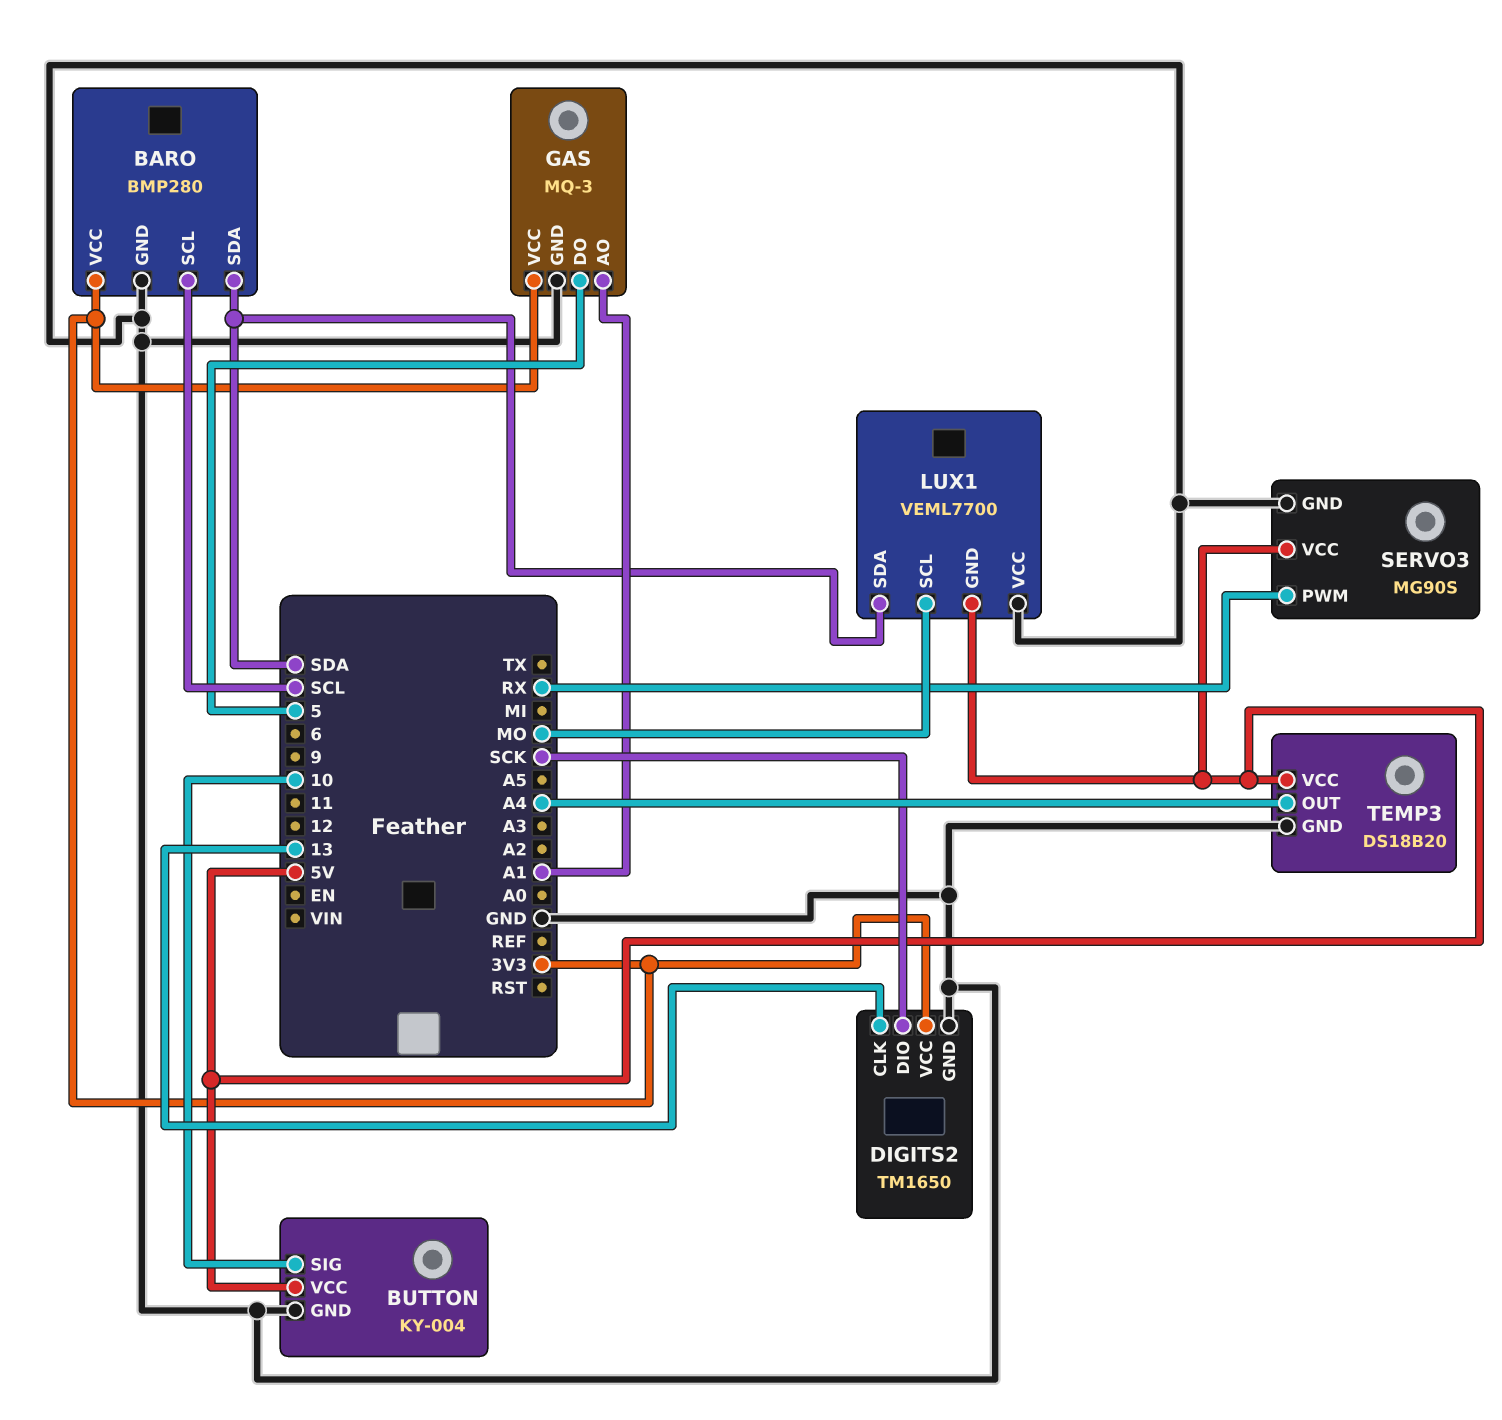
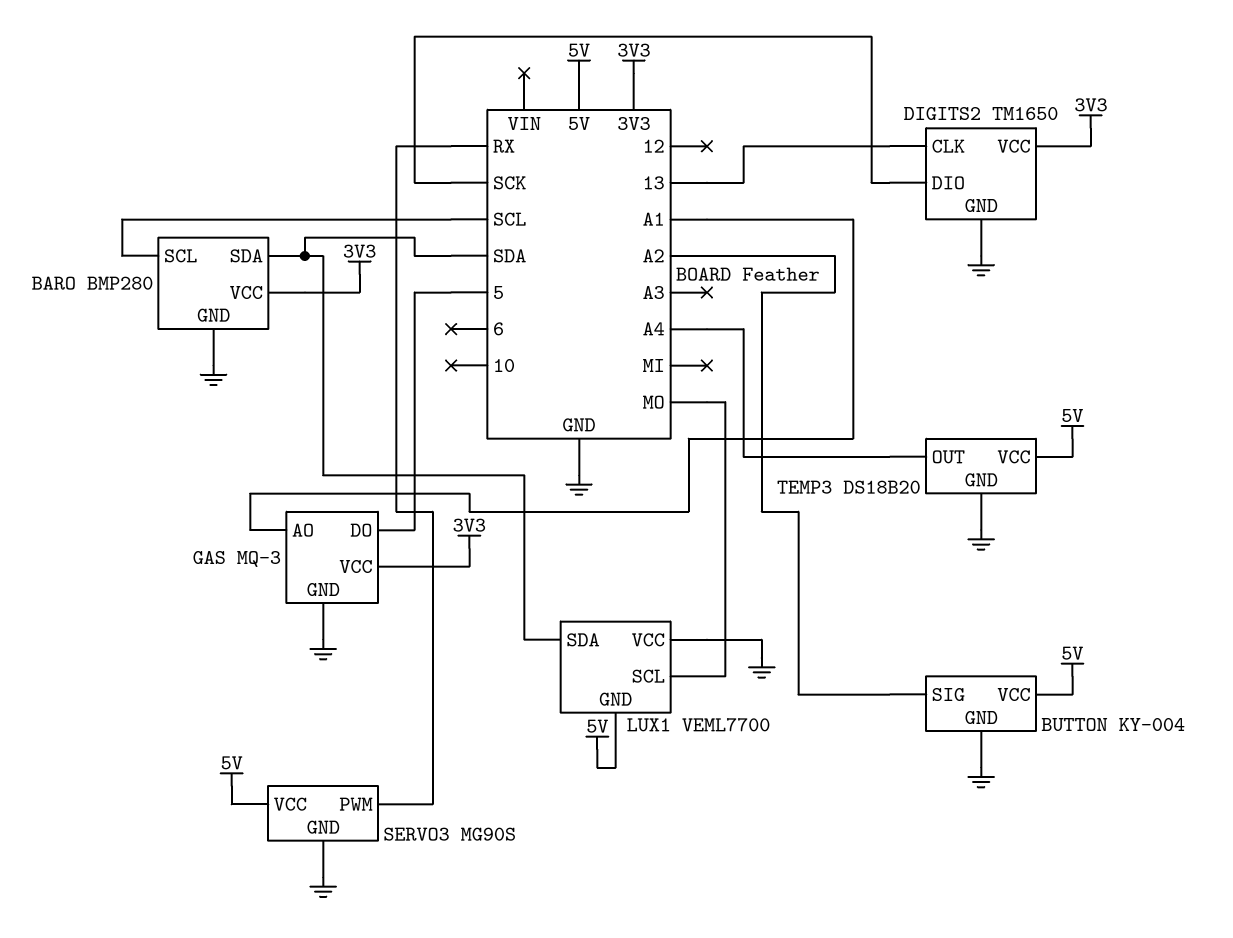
BUTTON pin SIG: 10 -> A2

